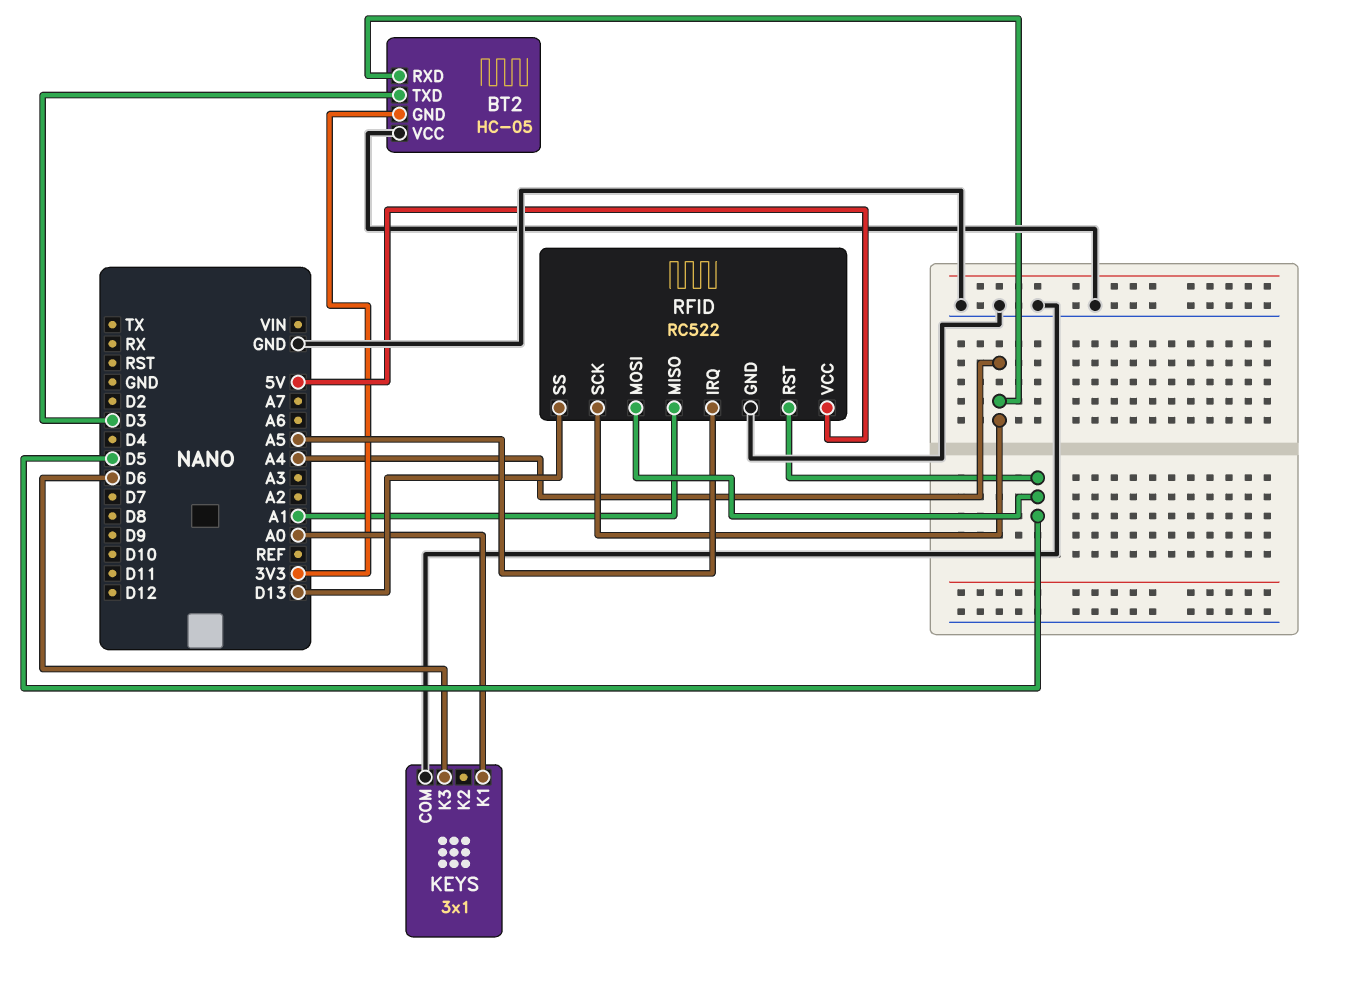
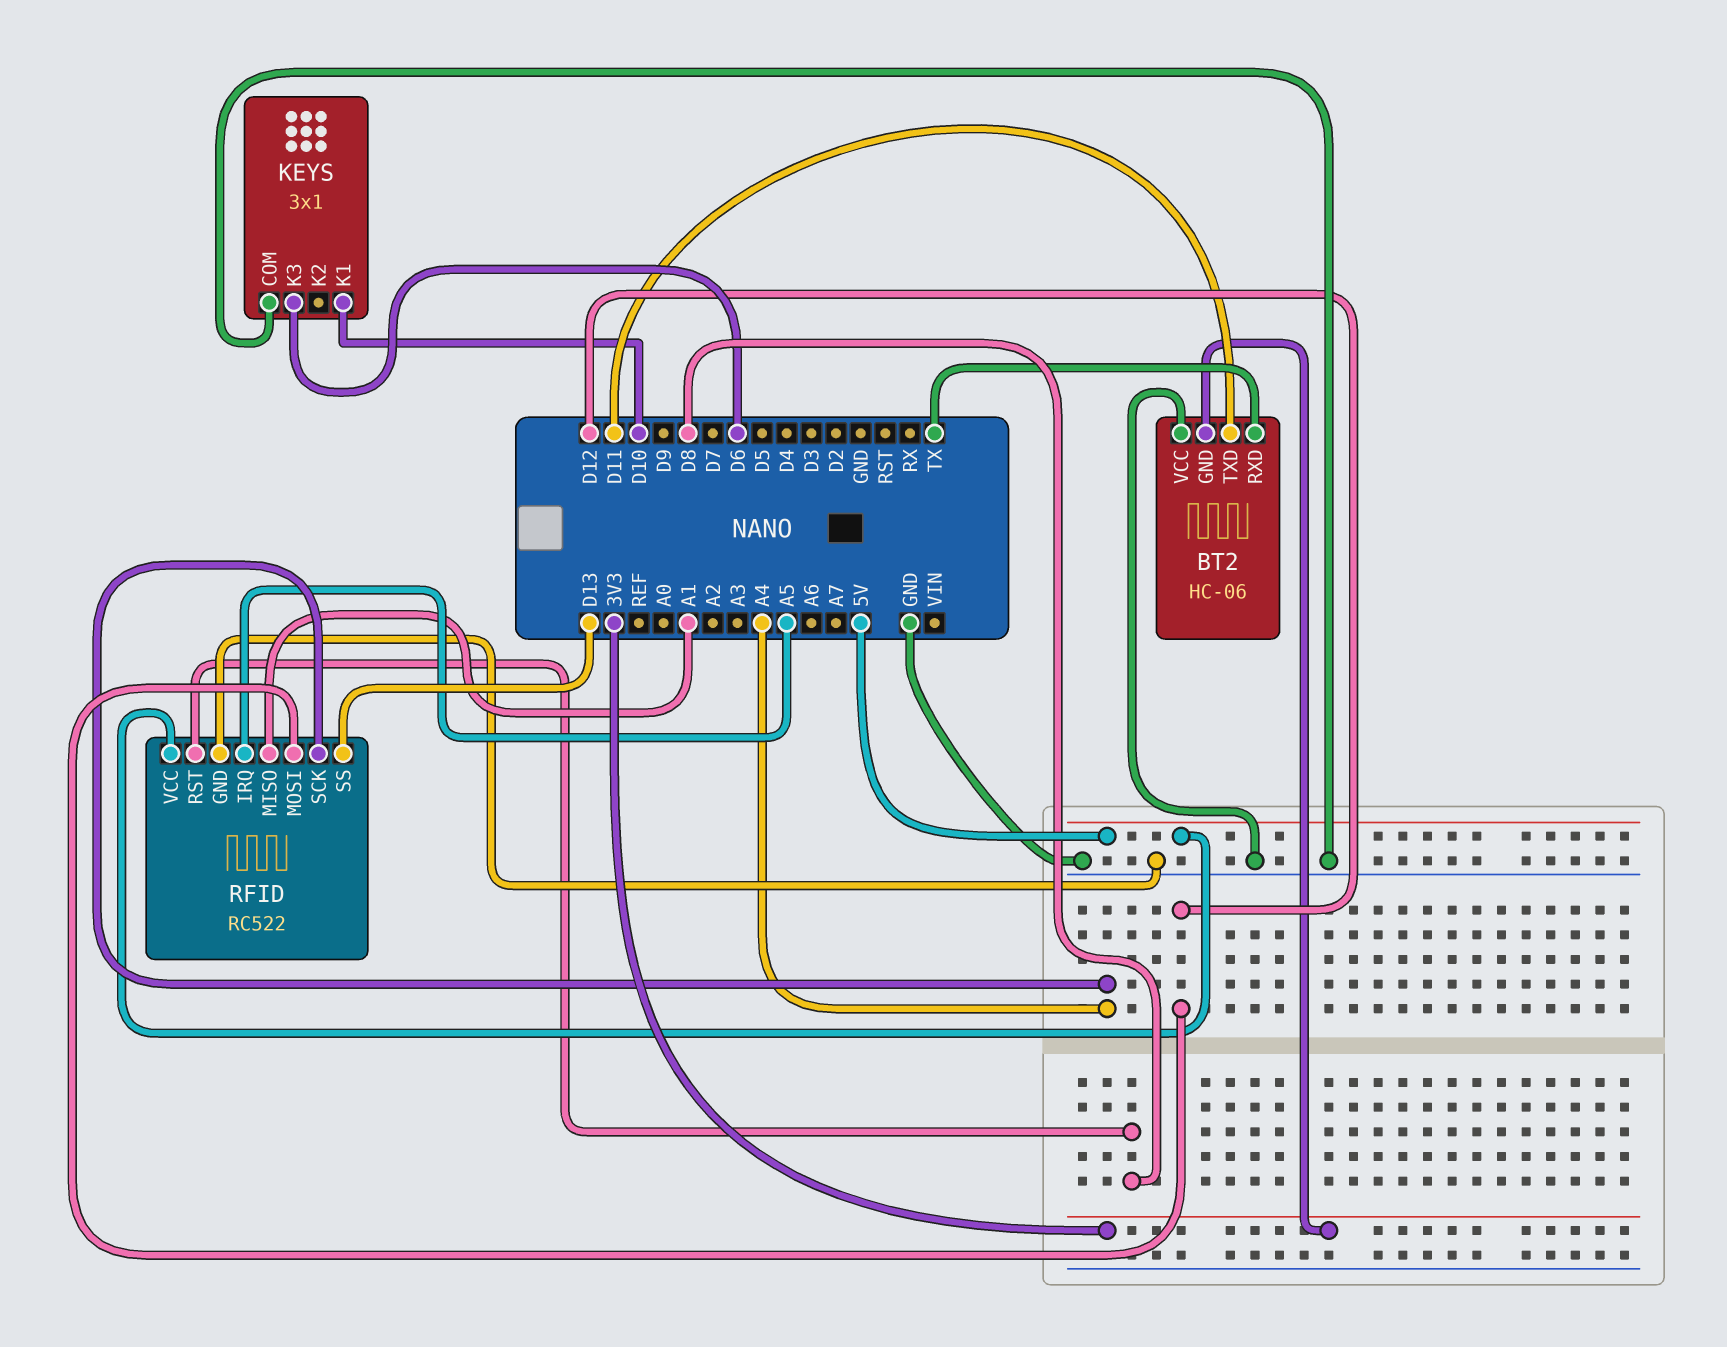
BT2: HC-05 -> HC-06
BT2 pin RXD: A4 -> TX
BT2 pin TXD: D3 -> D11
KEYS pin K1: A0 -> D10
RFID pin MOSI: D5 -> D12
RFID pin RST: D5 -> D8

